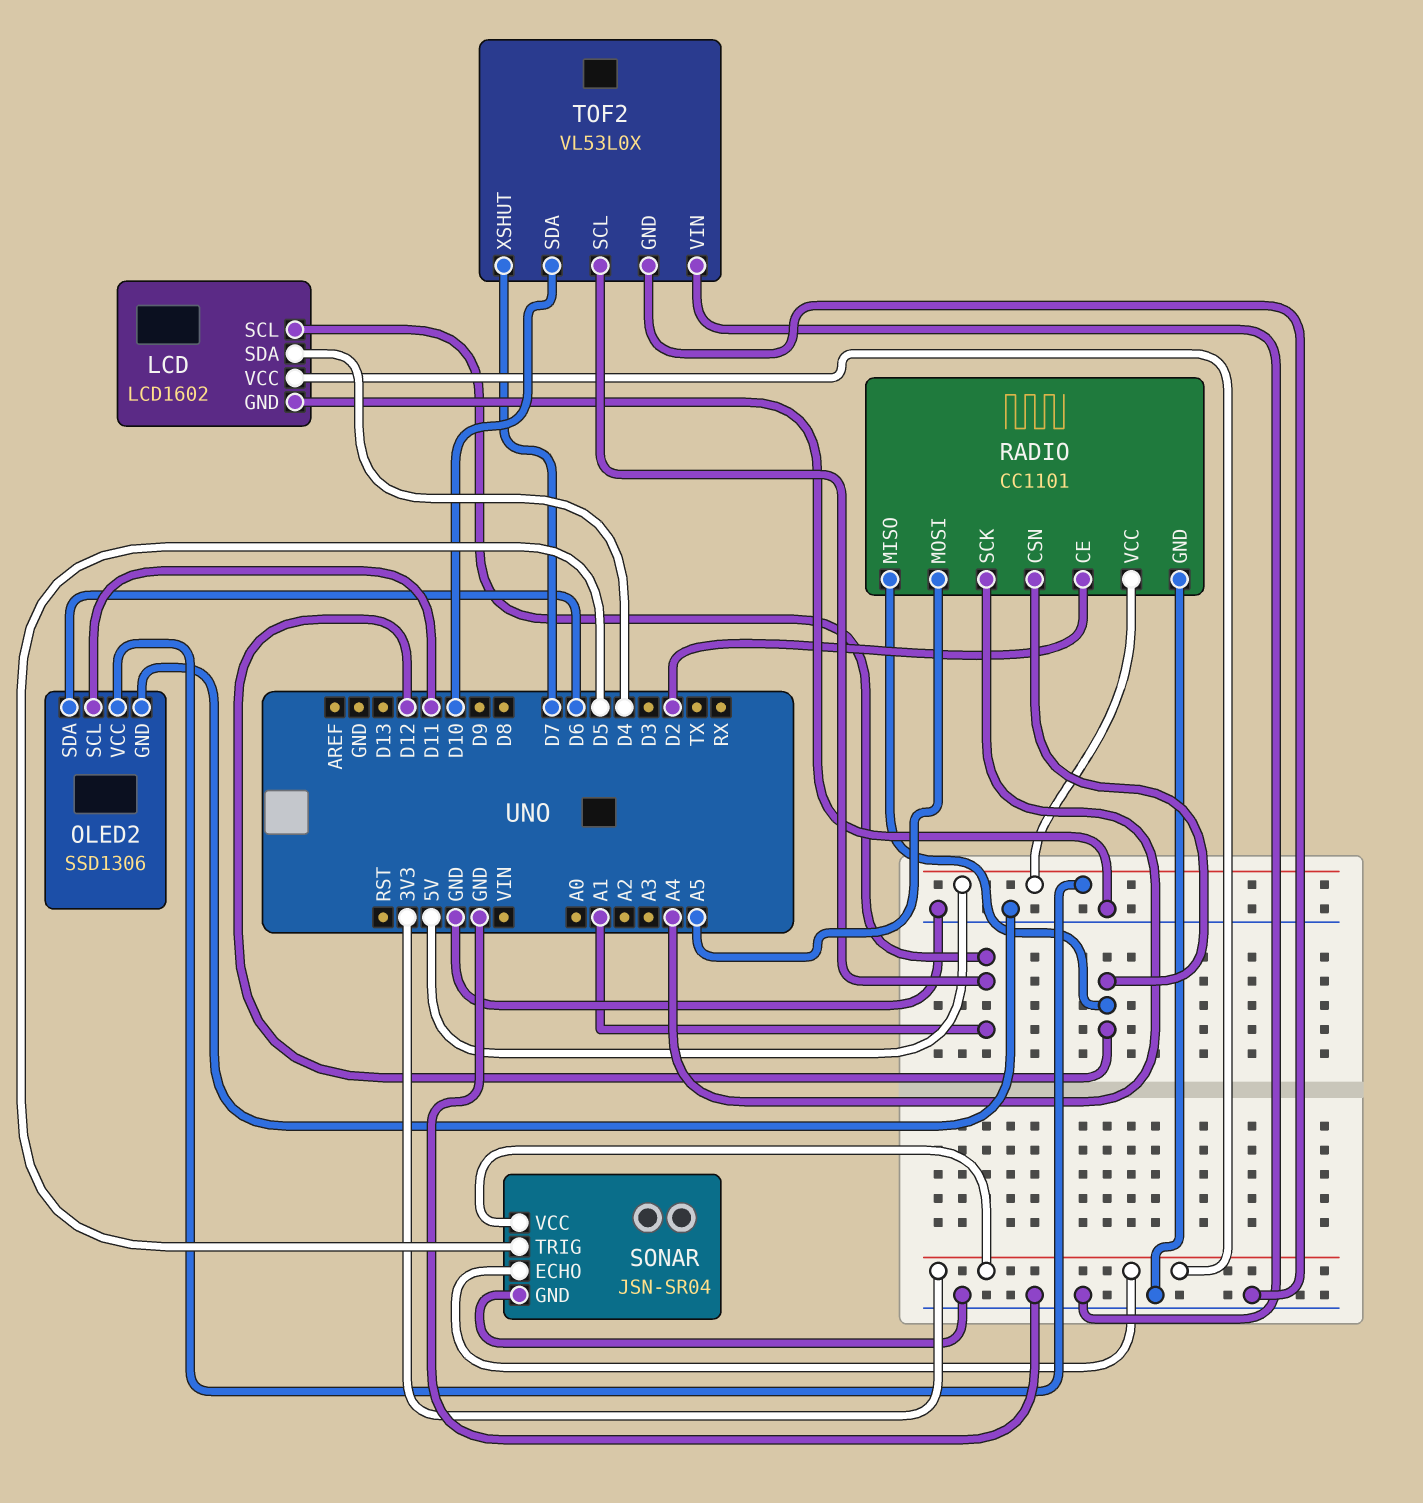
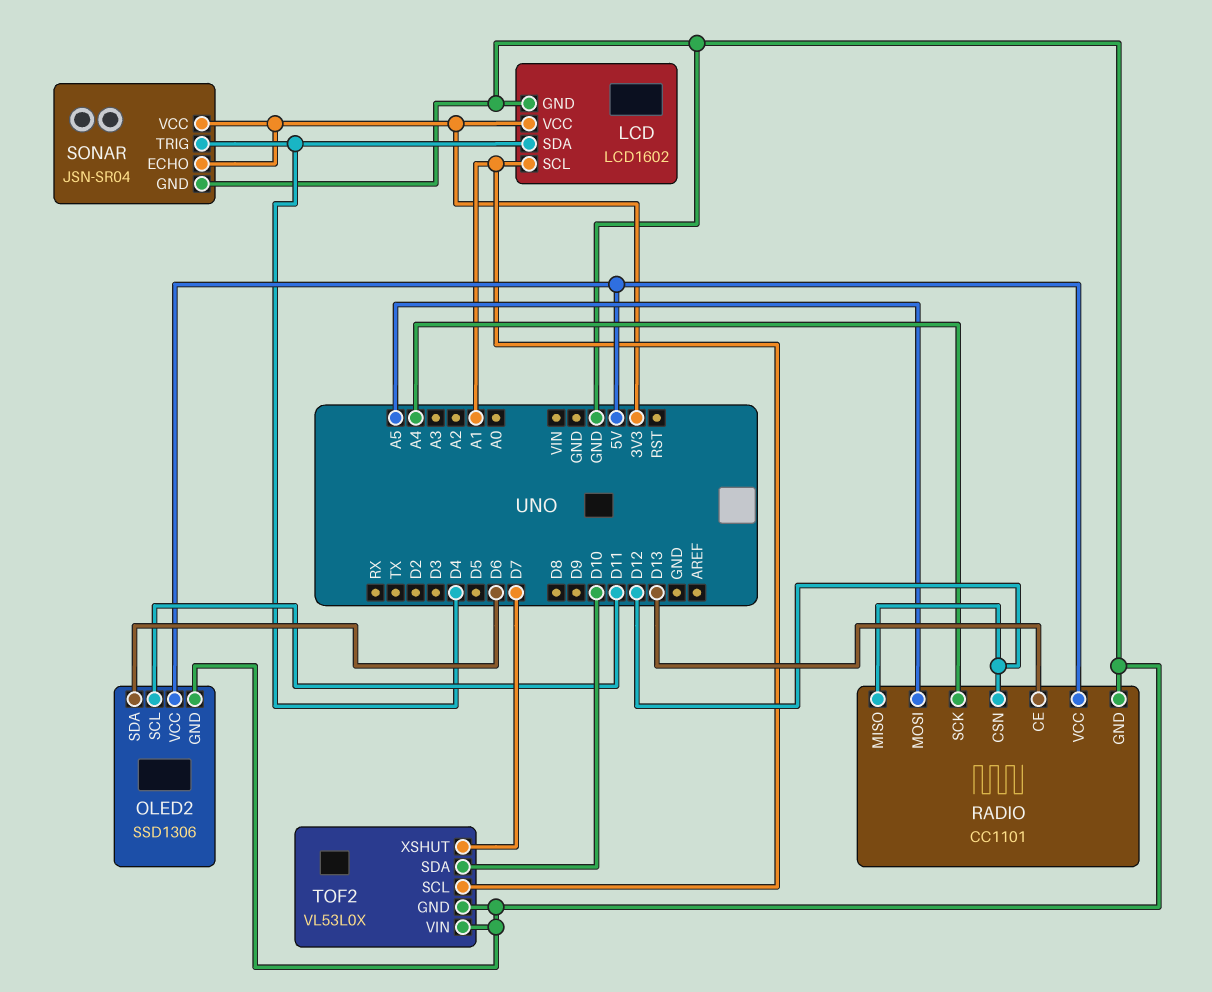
RADIO pin CE: D2 -> D13
SONAR pin TRIG: D5 -> D4

